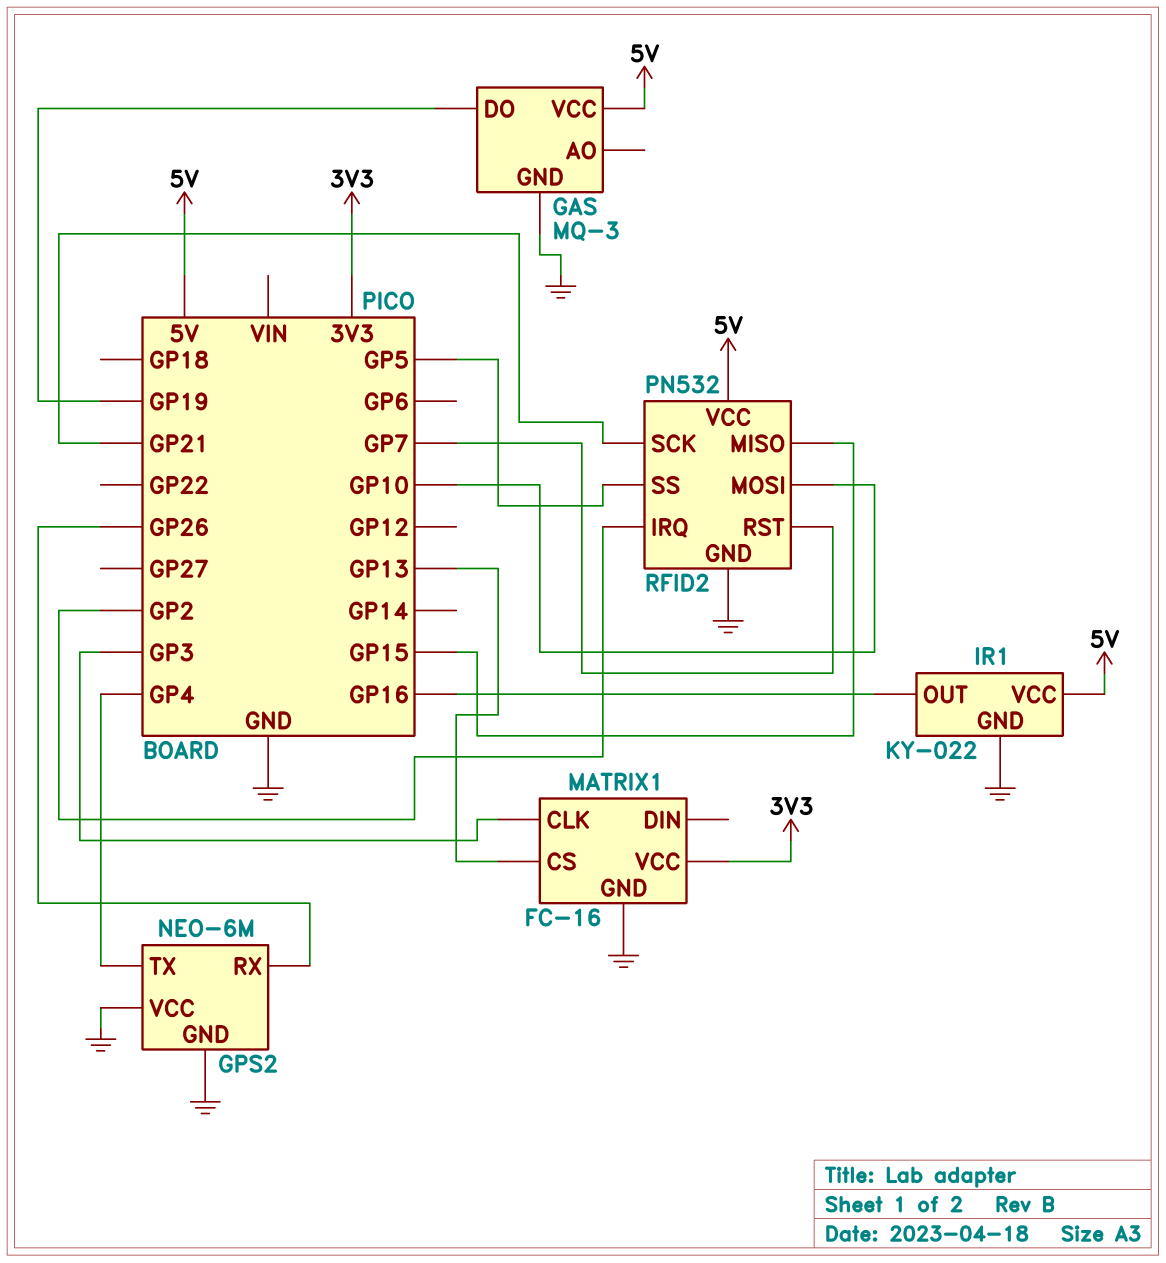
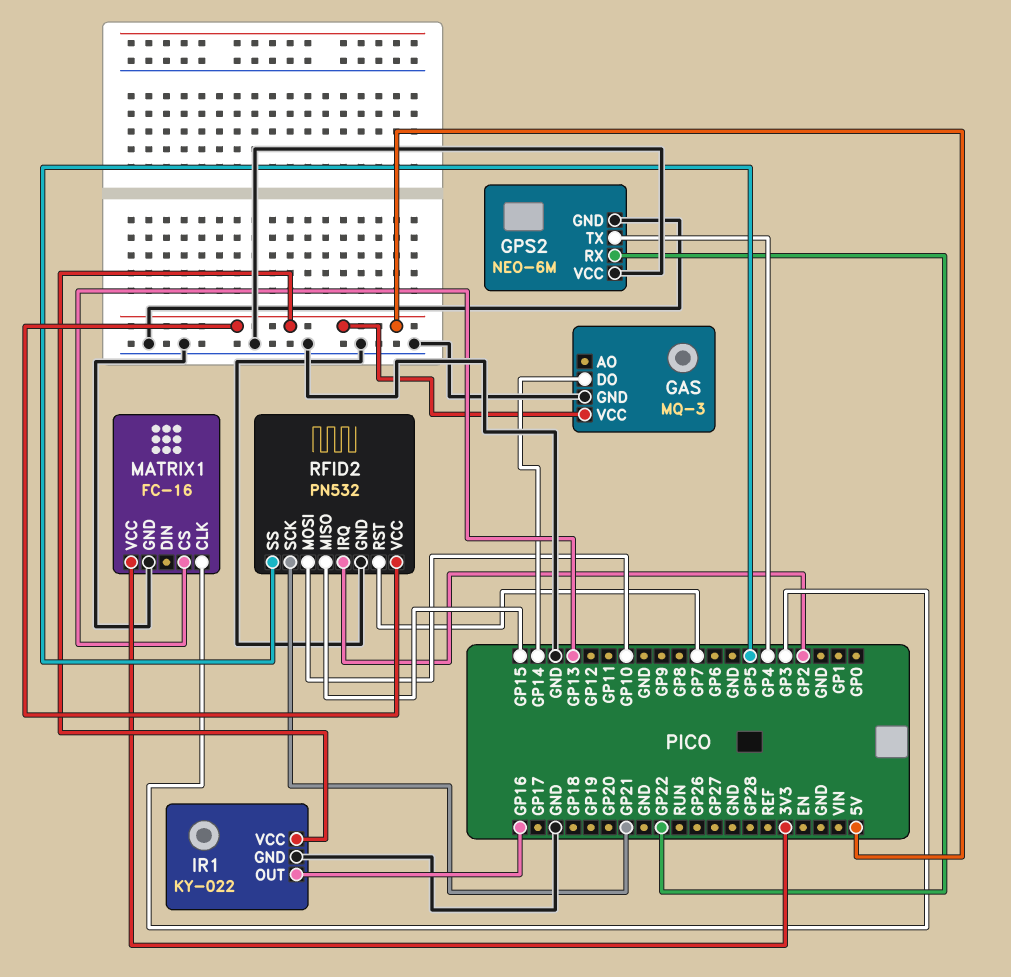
GAS pin DO: GP19 -> GP14
GPS2 pin RX: GP26 -> GP22

